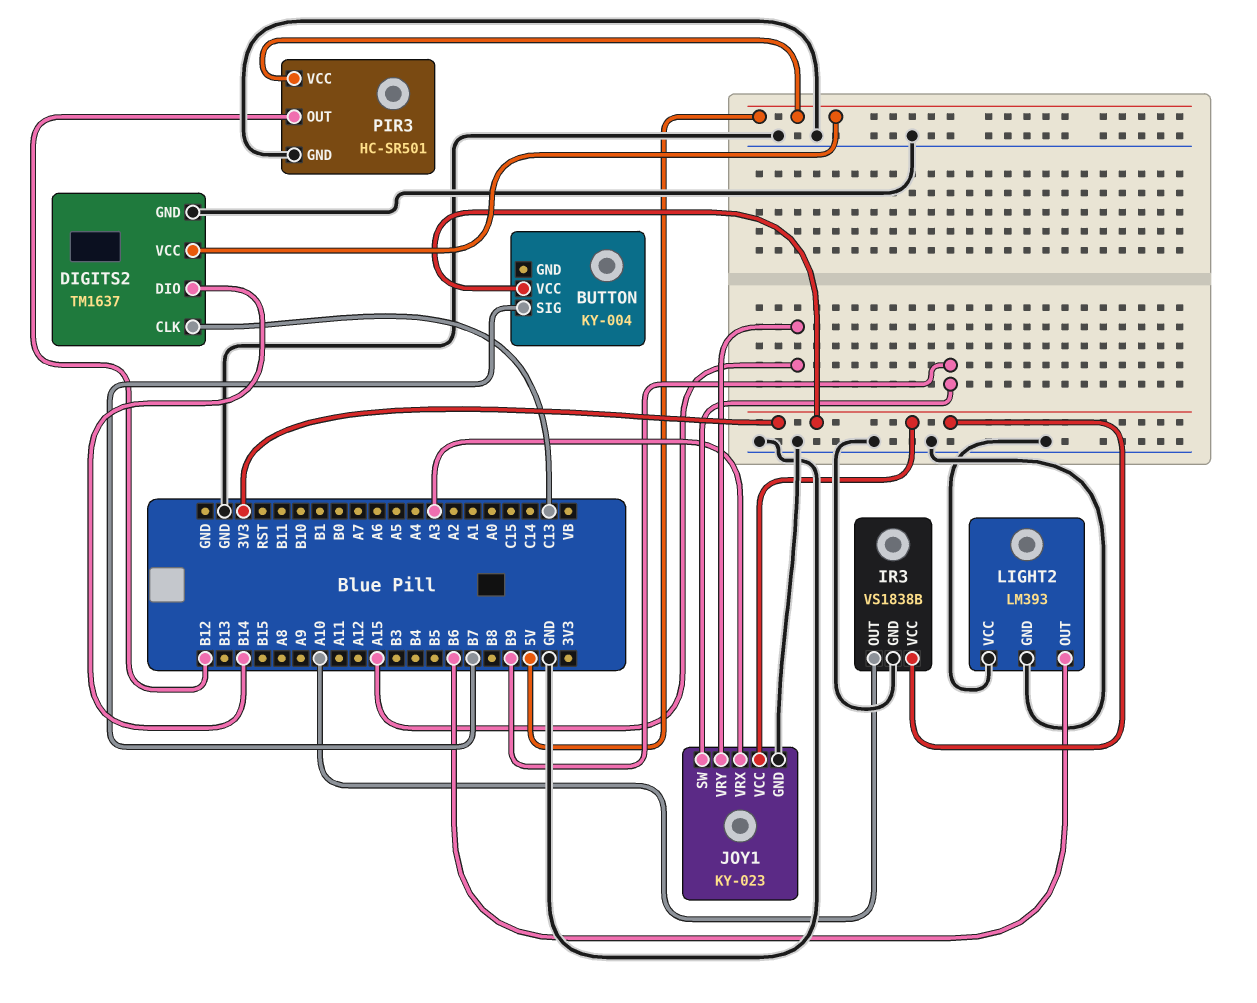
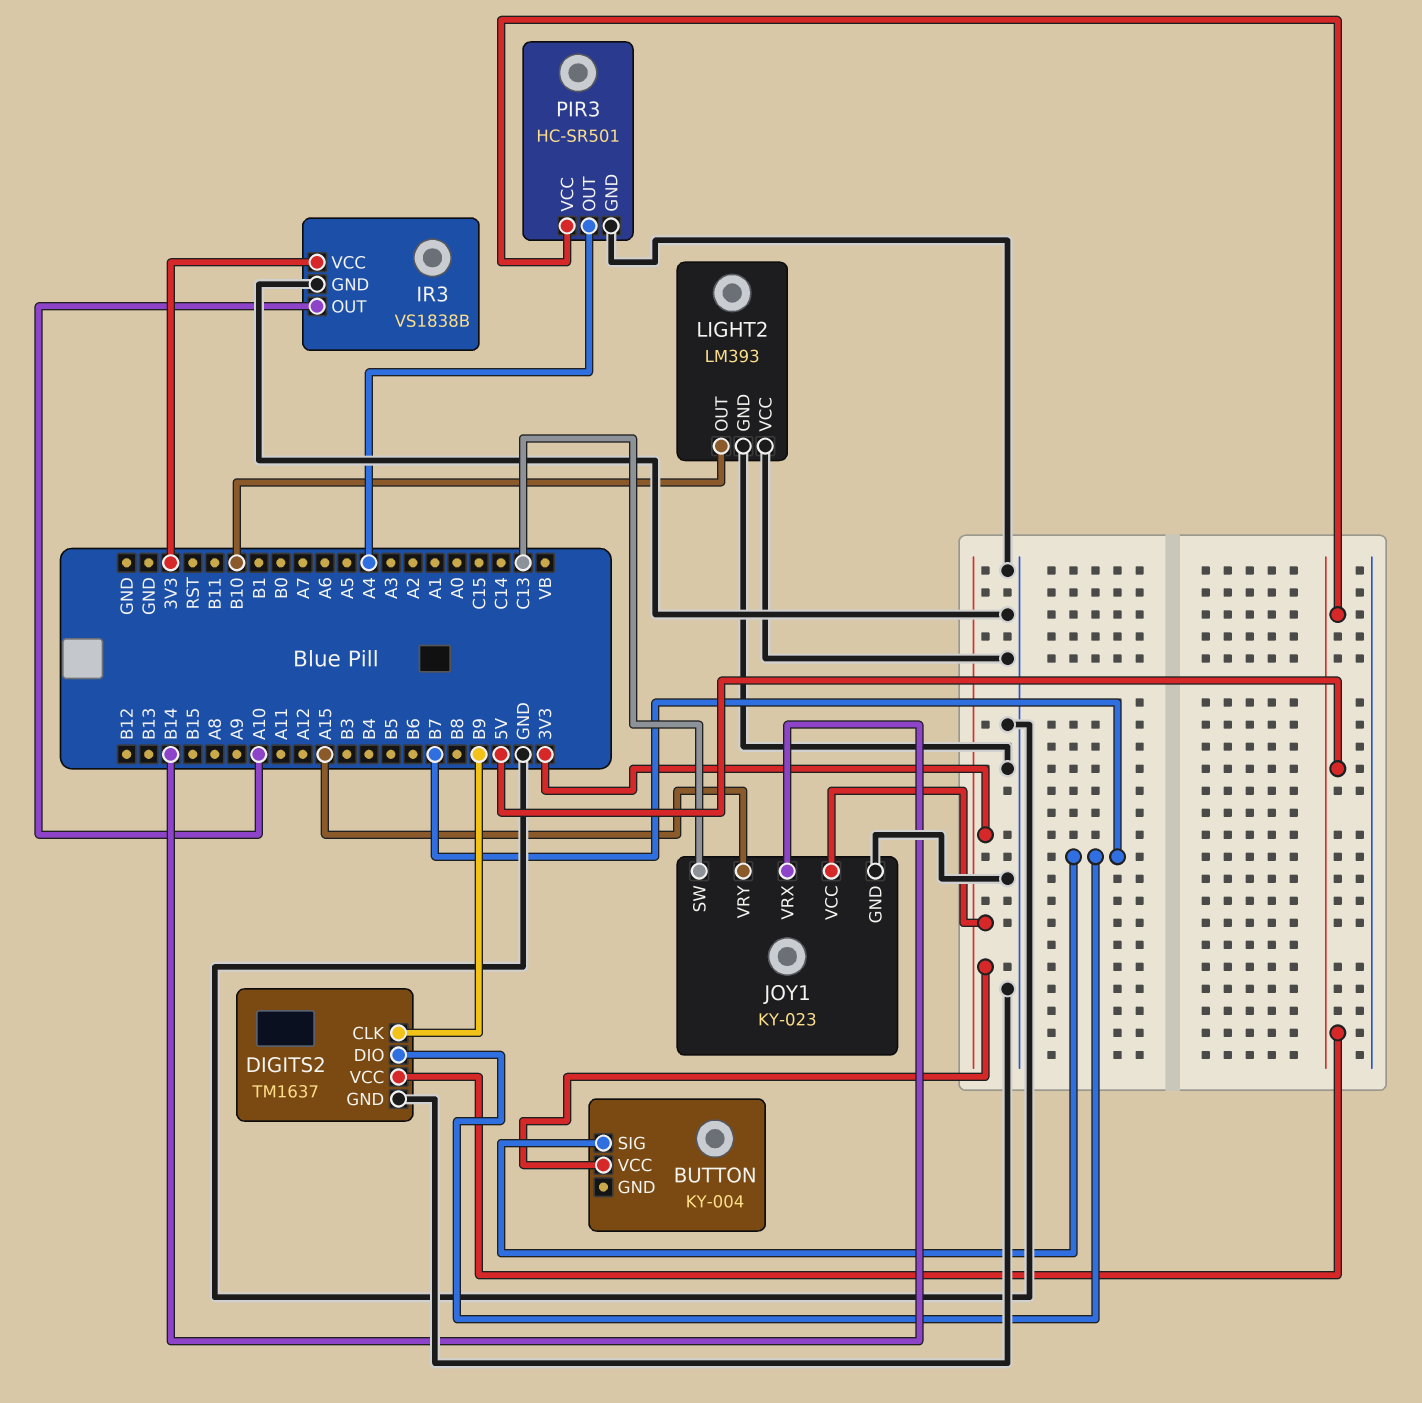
DIGITS2 pin CLK: C13 -> B9
DIGITS2 pin DIO: B14 -> B7
JOY1 pin SW: B9 -> C13
JOY1 pin VRX: A3 -> B14
LIGHT2 pin OUT: B6 -> B10
PIR3 pin OUT: B12 -> A4

